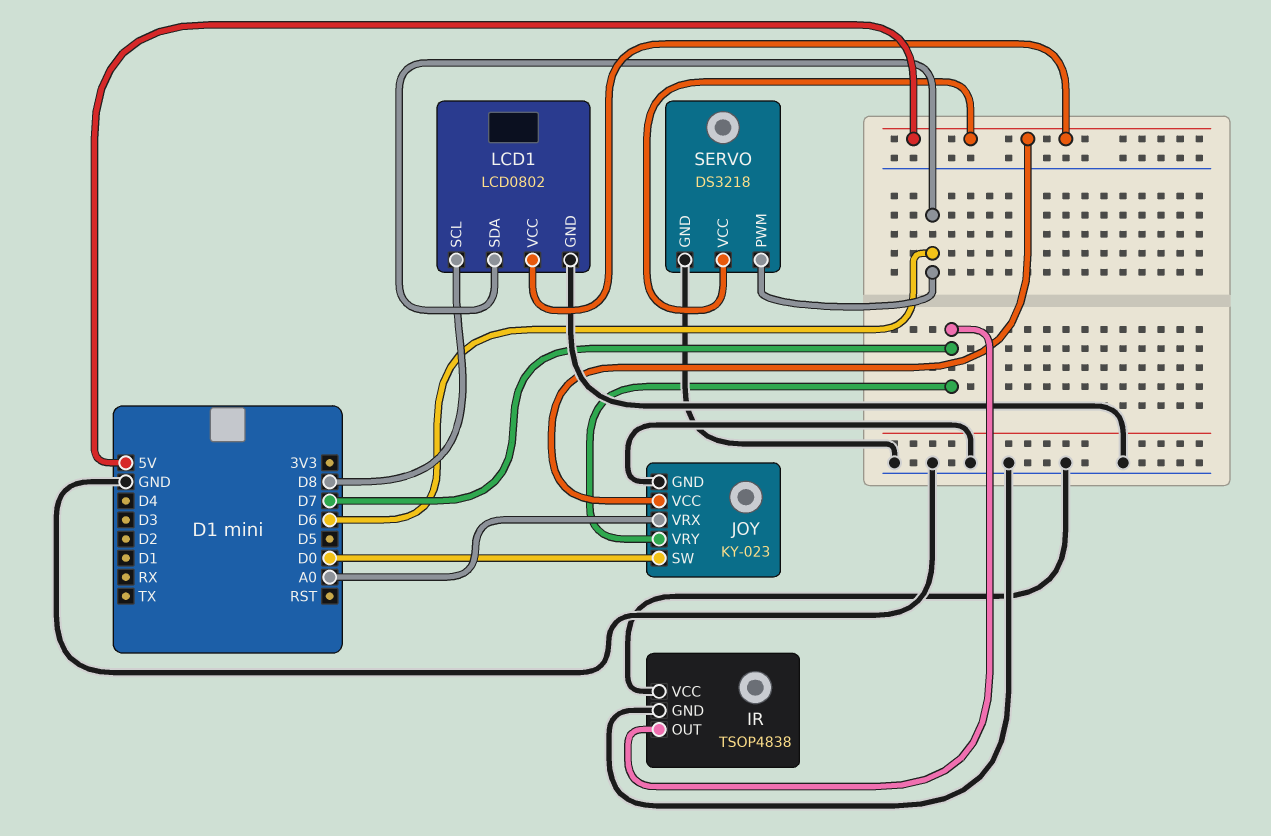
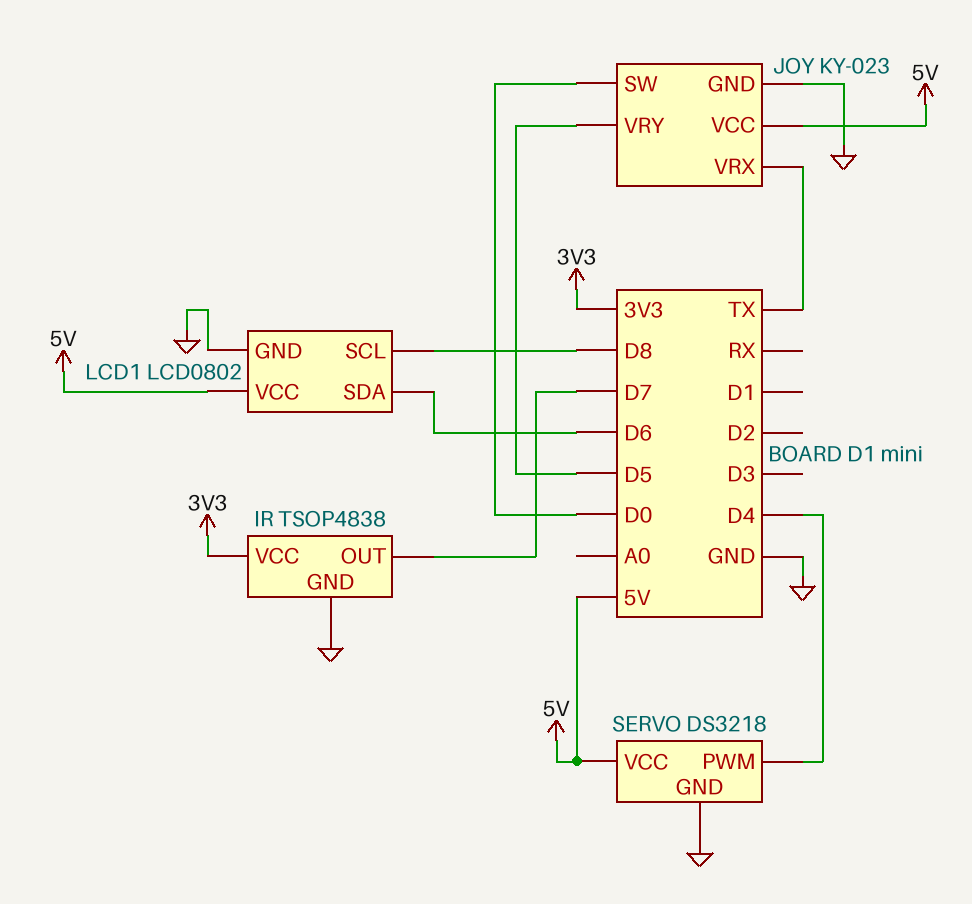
IR pin VCC: GND -> 3V3
JOY pin VRX: A0 -> TX
JOY pin VRY: D7 -> D5
SERVO pin PWM: D6 -> D4

